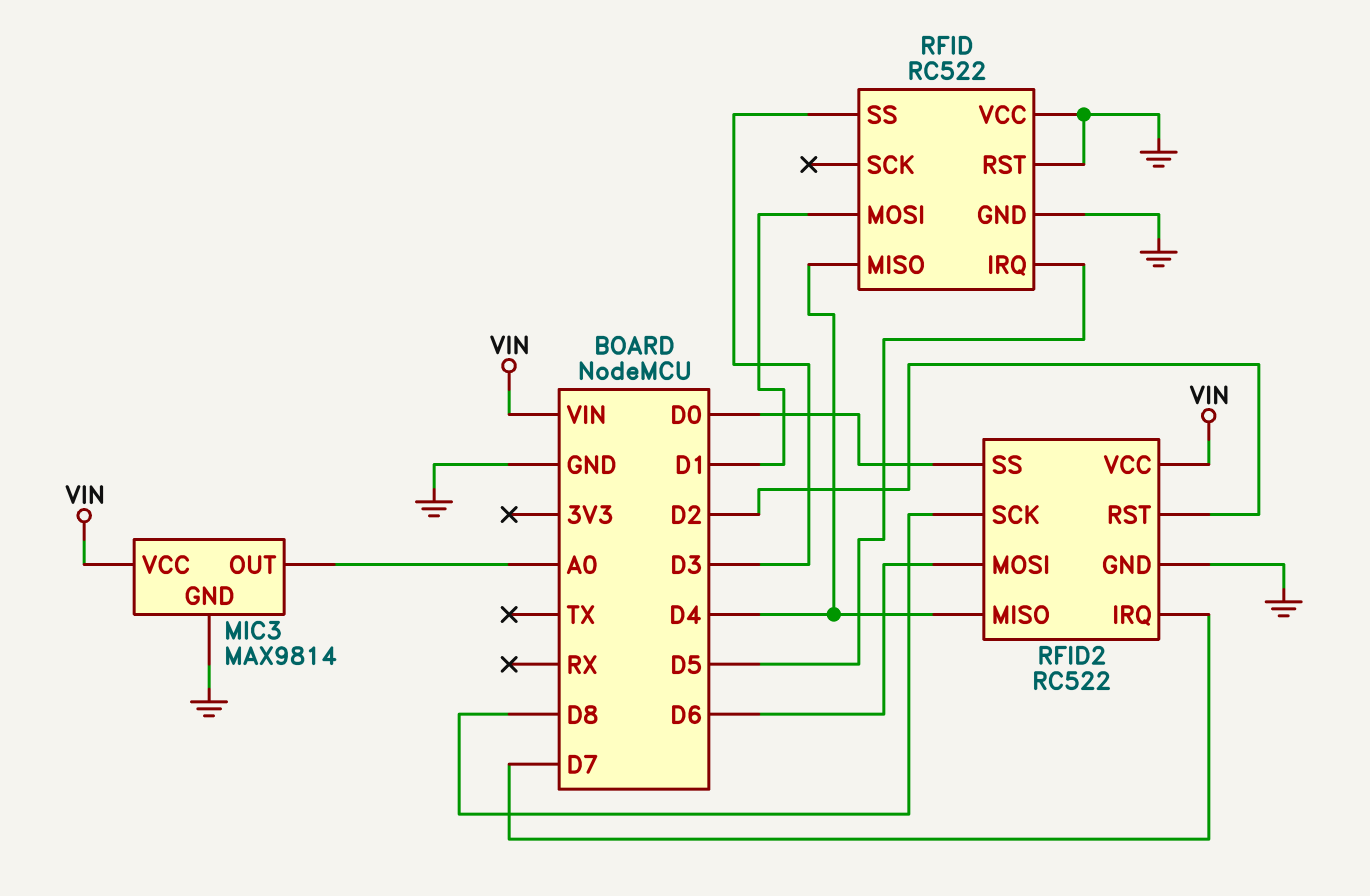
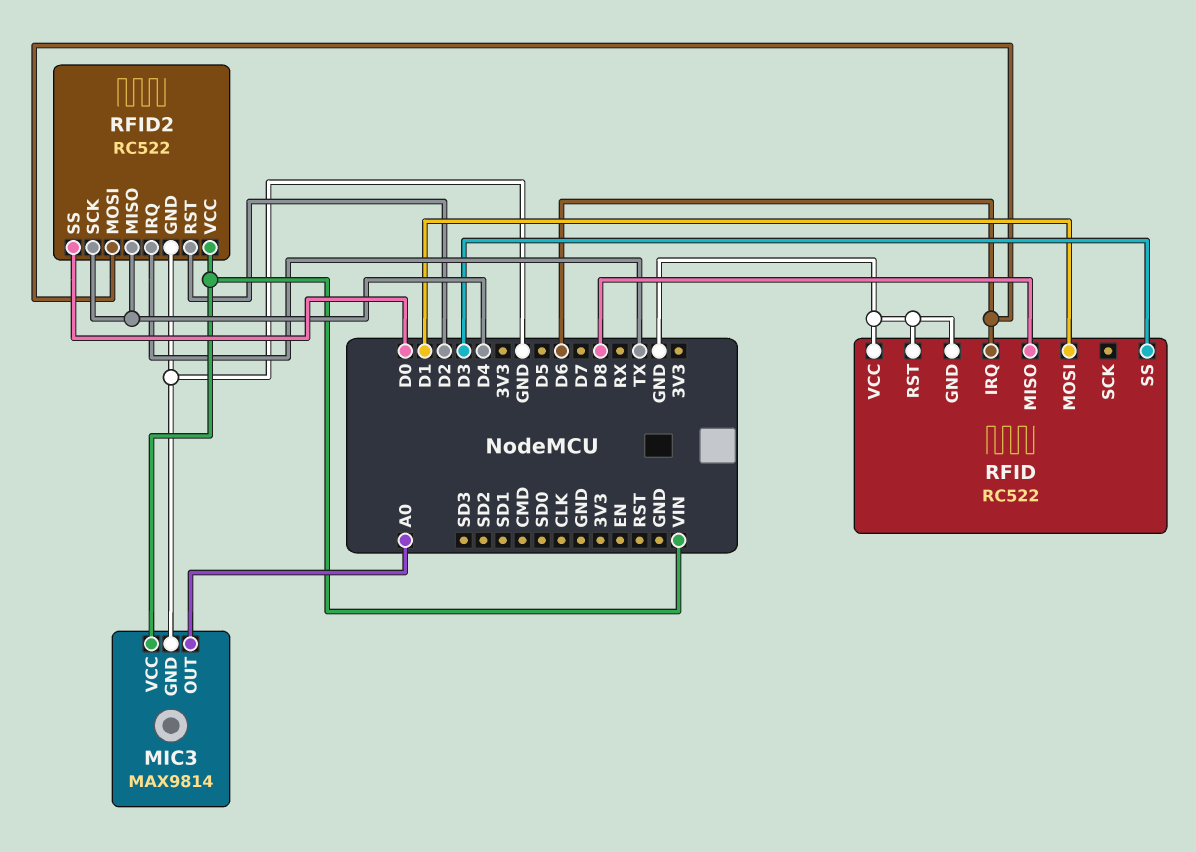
RFID pin IRQ: D5 -> D6
RFID pin MISO: D4 -> D8
RFID2 pin IRQ: D7 -> TX
RFID2 pin SCK: D8 -> D4

